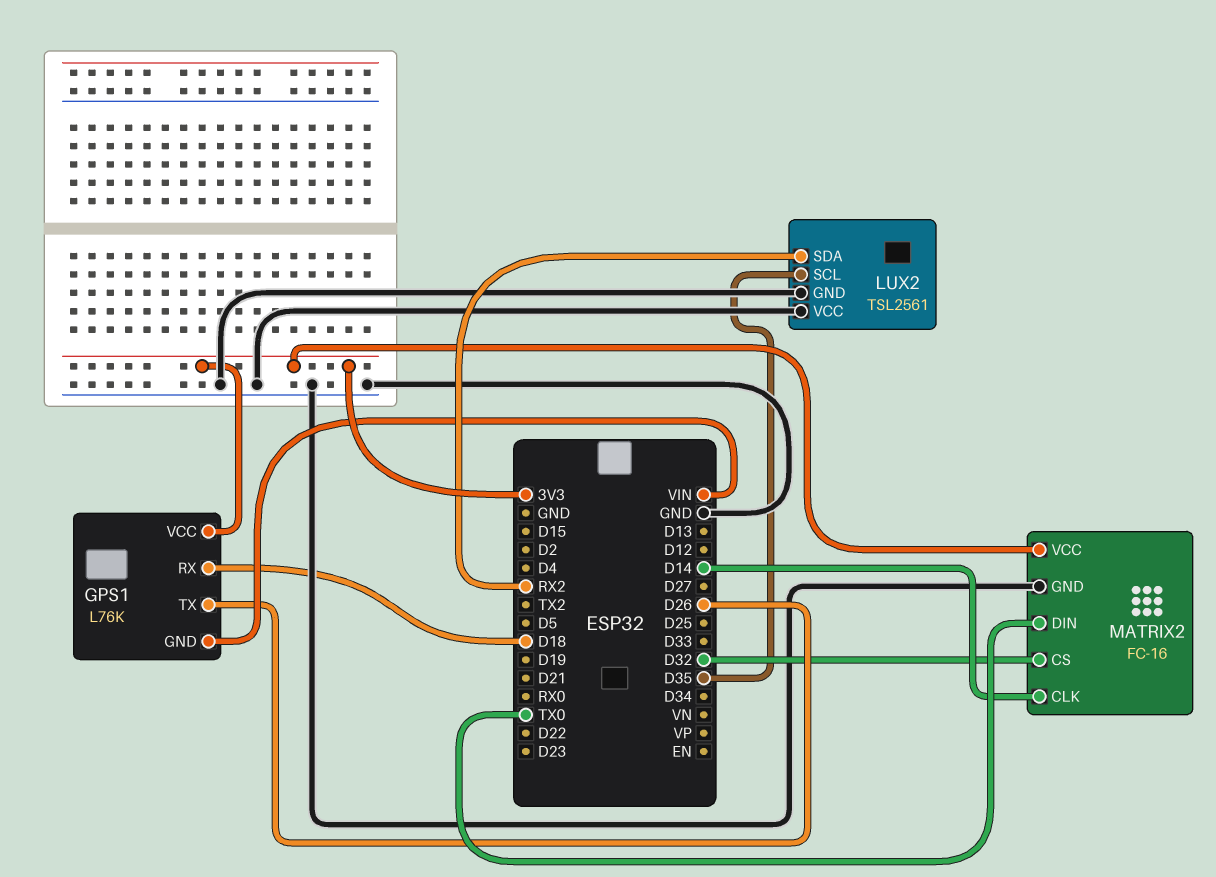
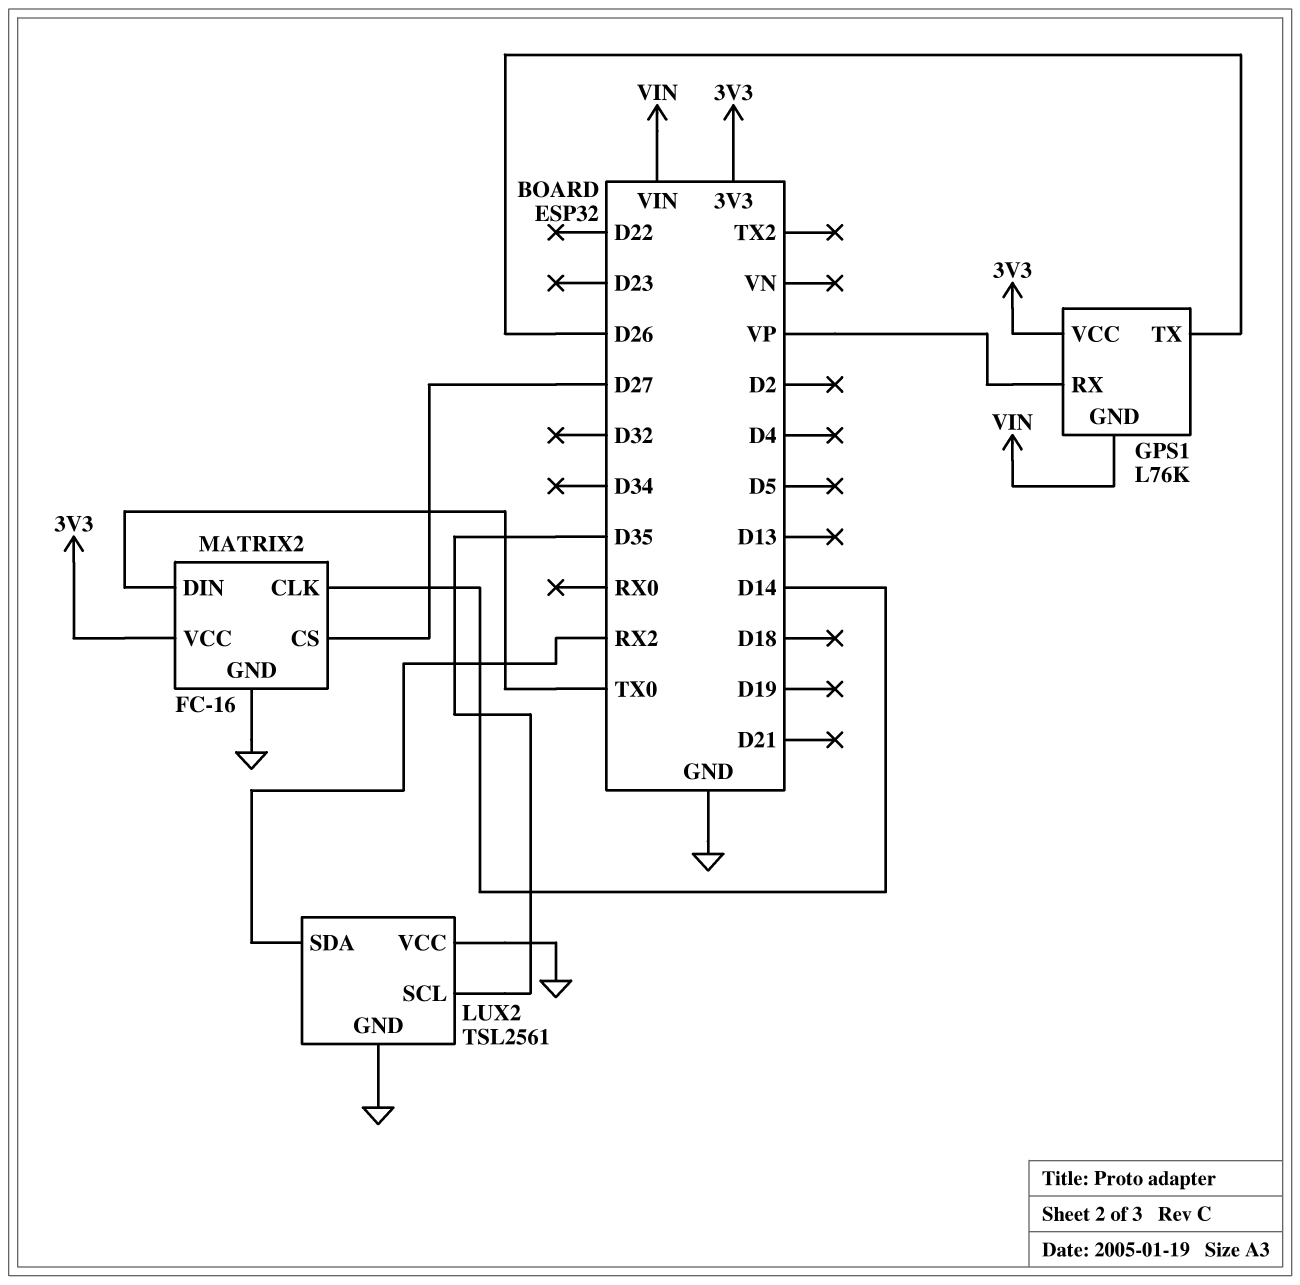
GPS1 pin RX: D18 -> VP
MATRIX2 pin CS: D32 -> D27

